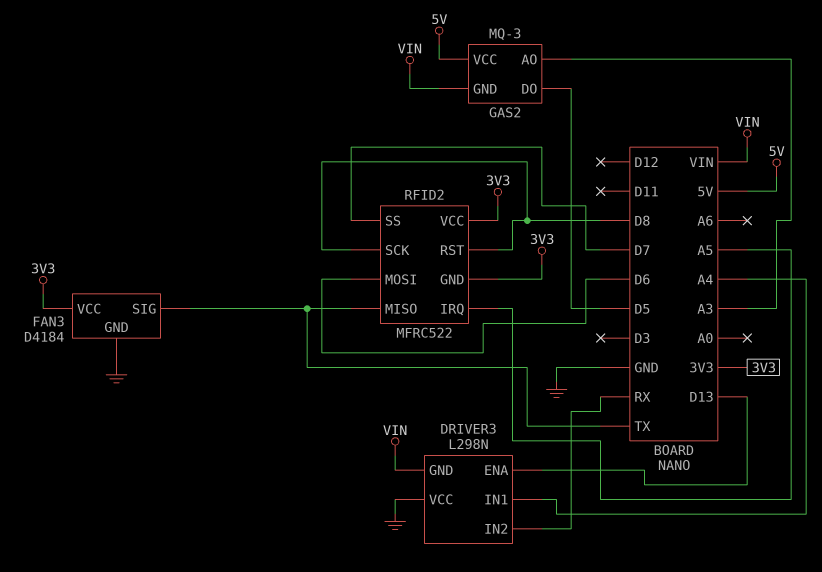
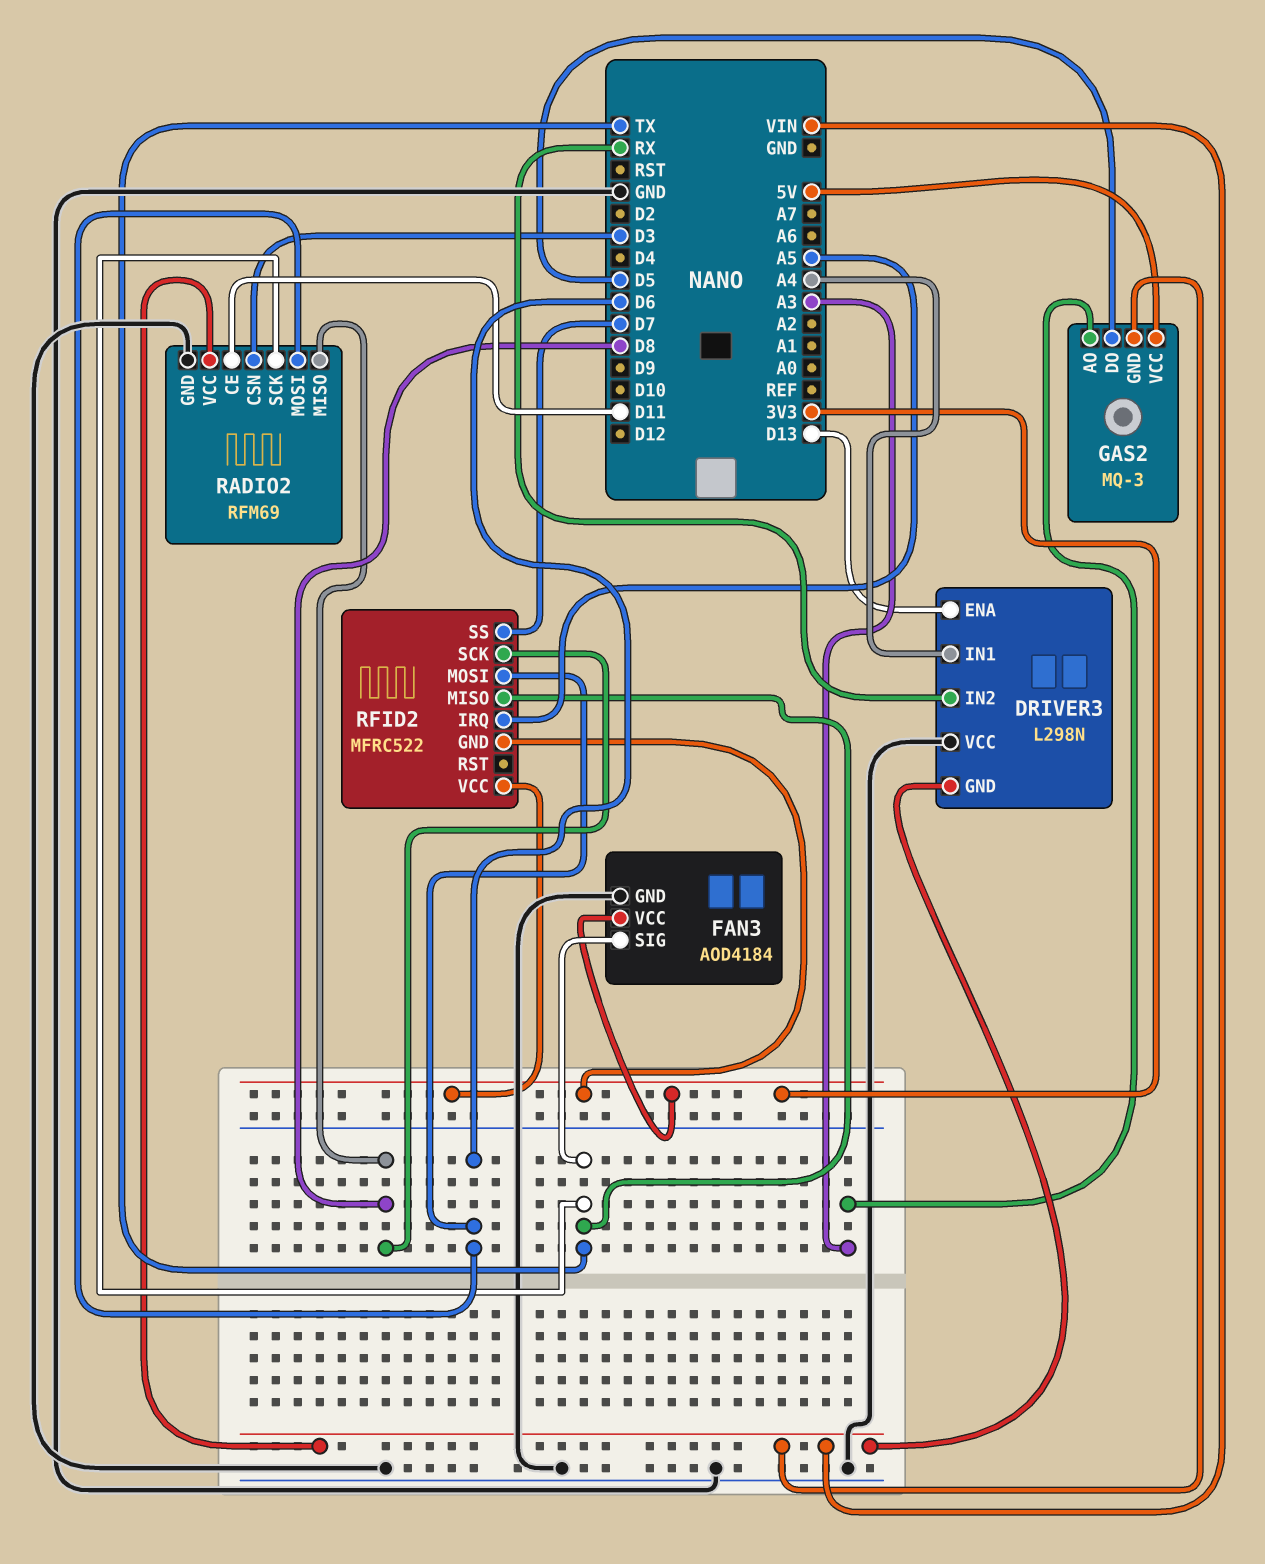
FAN3: D4184 -> AOD4184
RADIO2: none -> RFM69
RADIO2 pin CE: none -> D11
RADIO2 pin CSN: none -> D3
RADIO2 pin GND: none -> GND
RADIO2 pin MISO: none -> D8
RADIO2 pin MOSI: none -> D6
RADIO2 pin SCK: none -> TX
RADIO2 pin VCC: none -> VIN
RFID2 pin RST: D8 -> none

